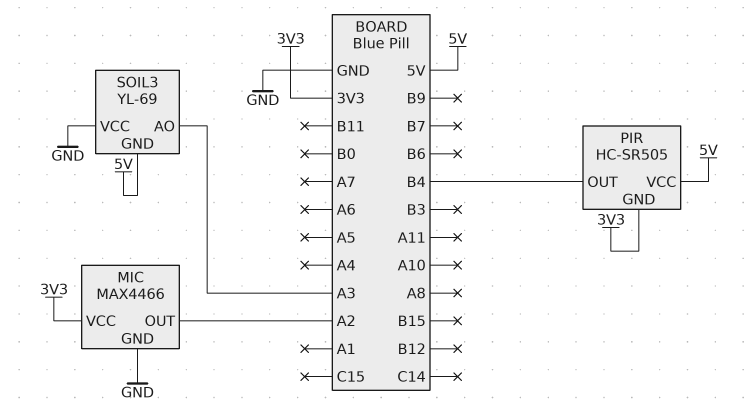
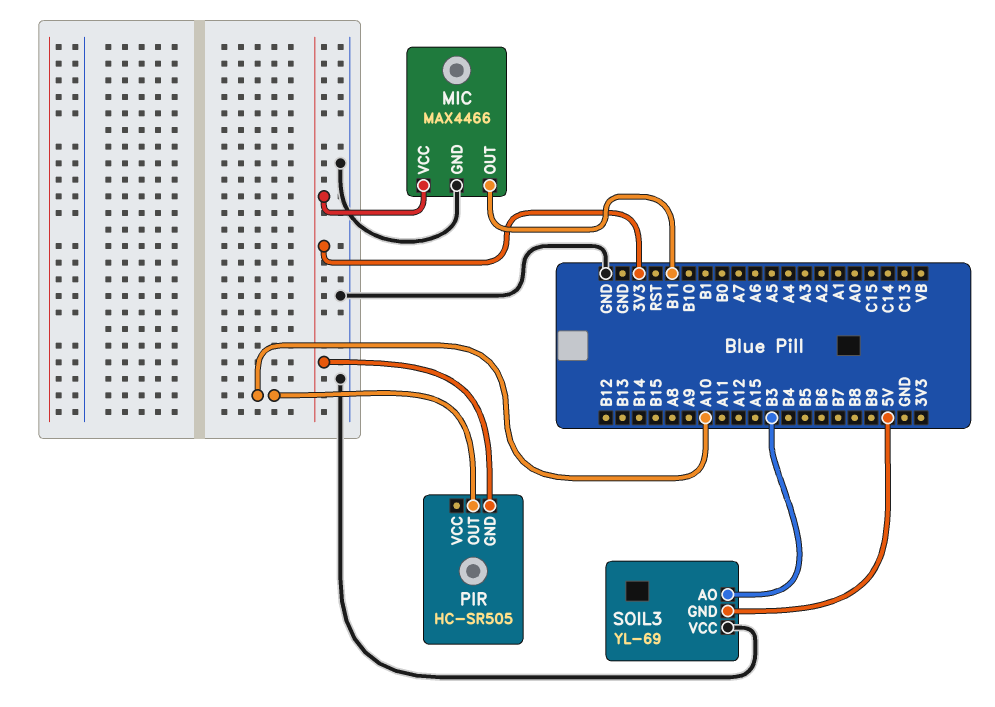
MIC pin OUT: A2 -> B11
PIR pin OUT: B4 -> A10
PIR pin VCC: 5V -> none
SOIL3 pin AO: A3 -> B3

